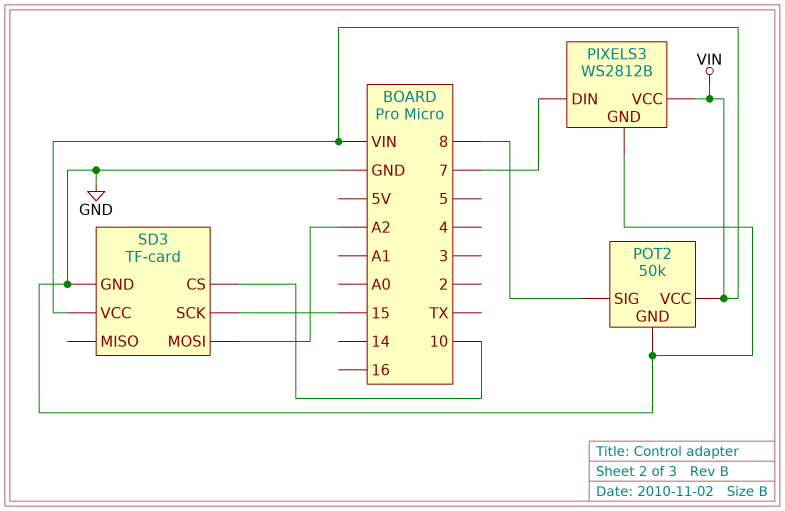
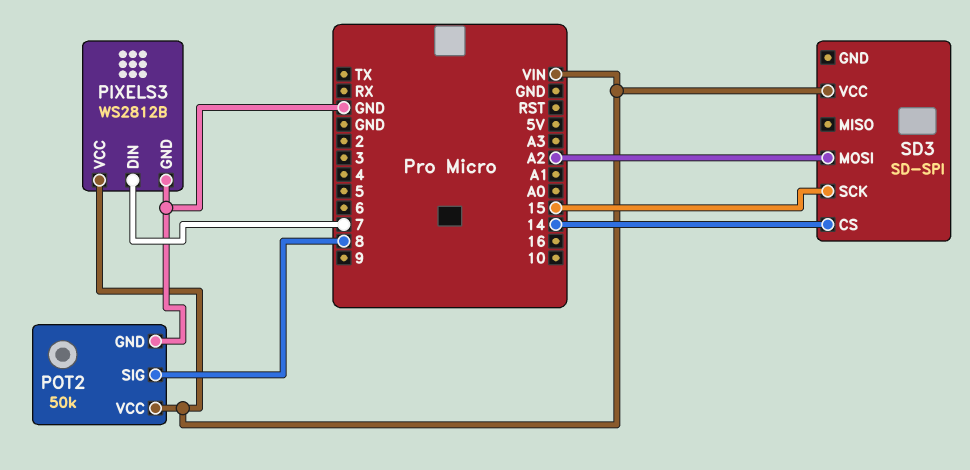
SD3: TF-card -> SD-SPI
SD3 pin CS: 10 -> 14
SD3 pin GND: GND -> none

